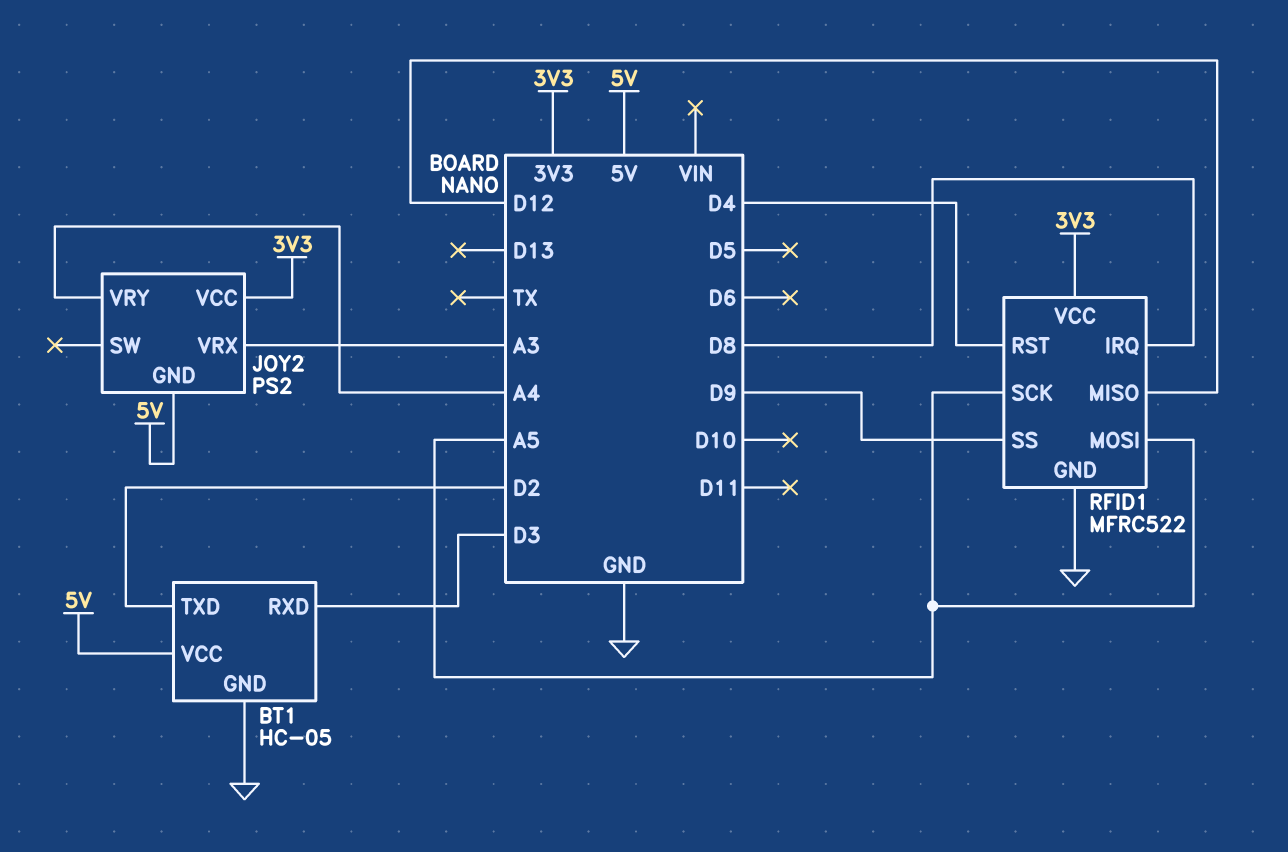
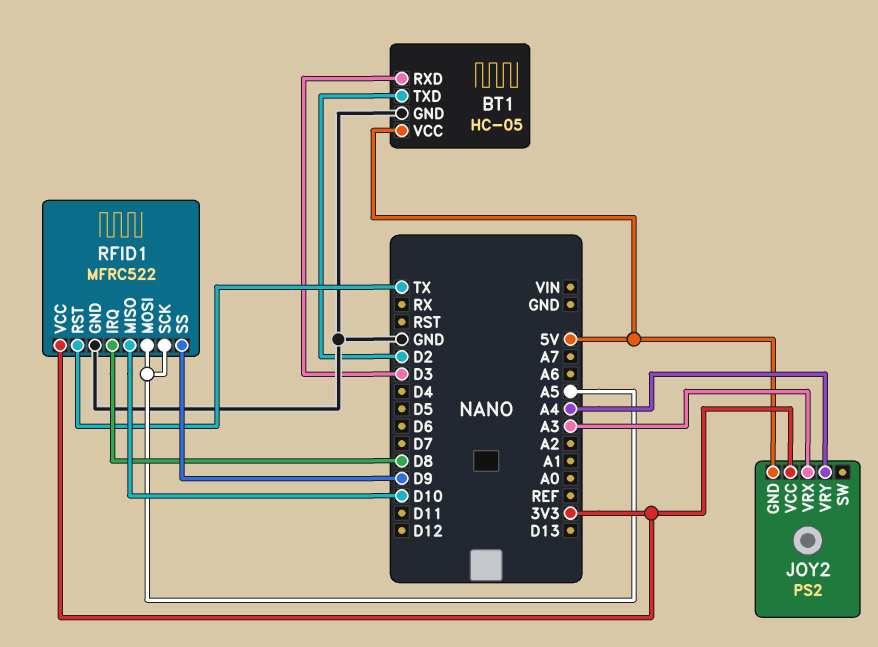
RFID1 pin MISO: D12 -> D10
RFID1 pin RST: D4 -> TX

